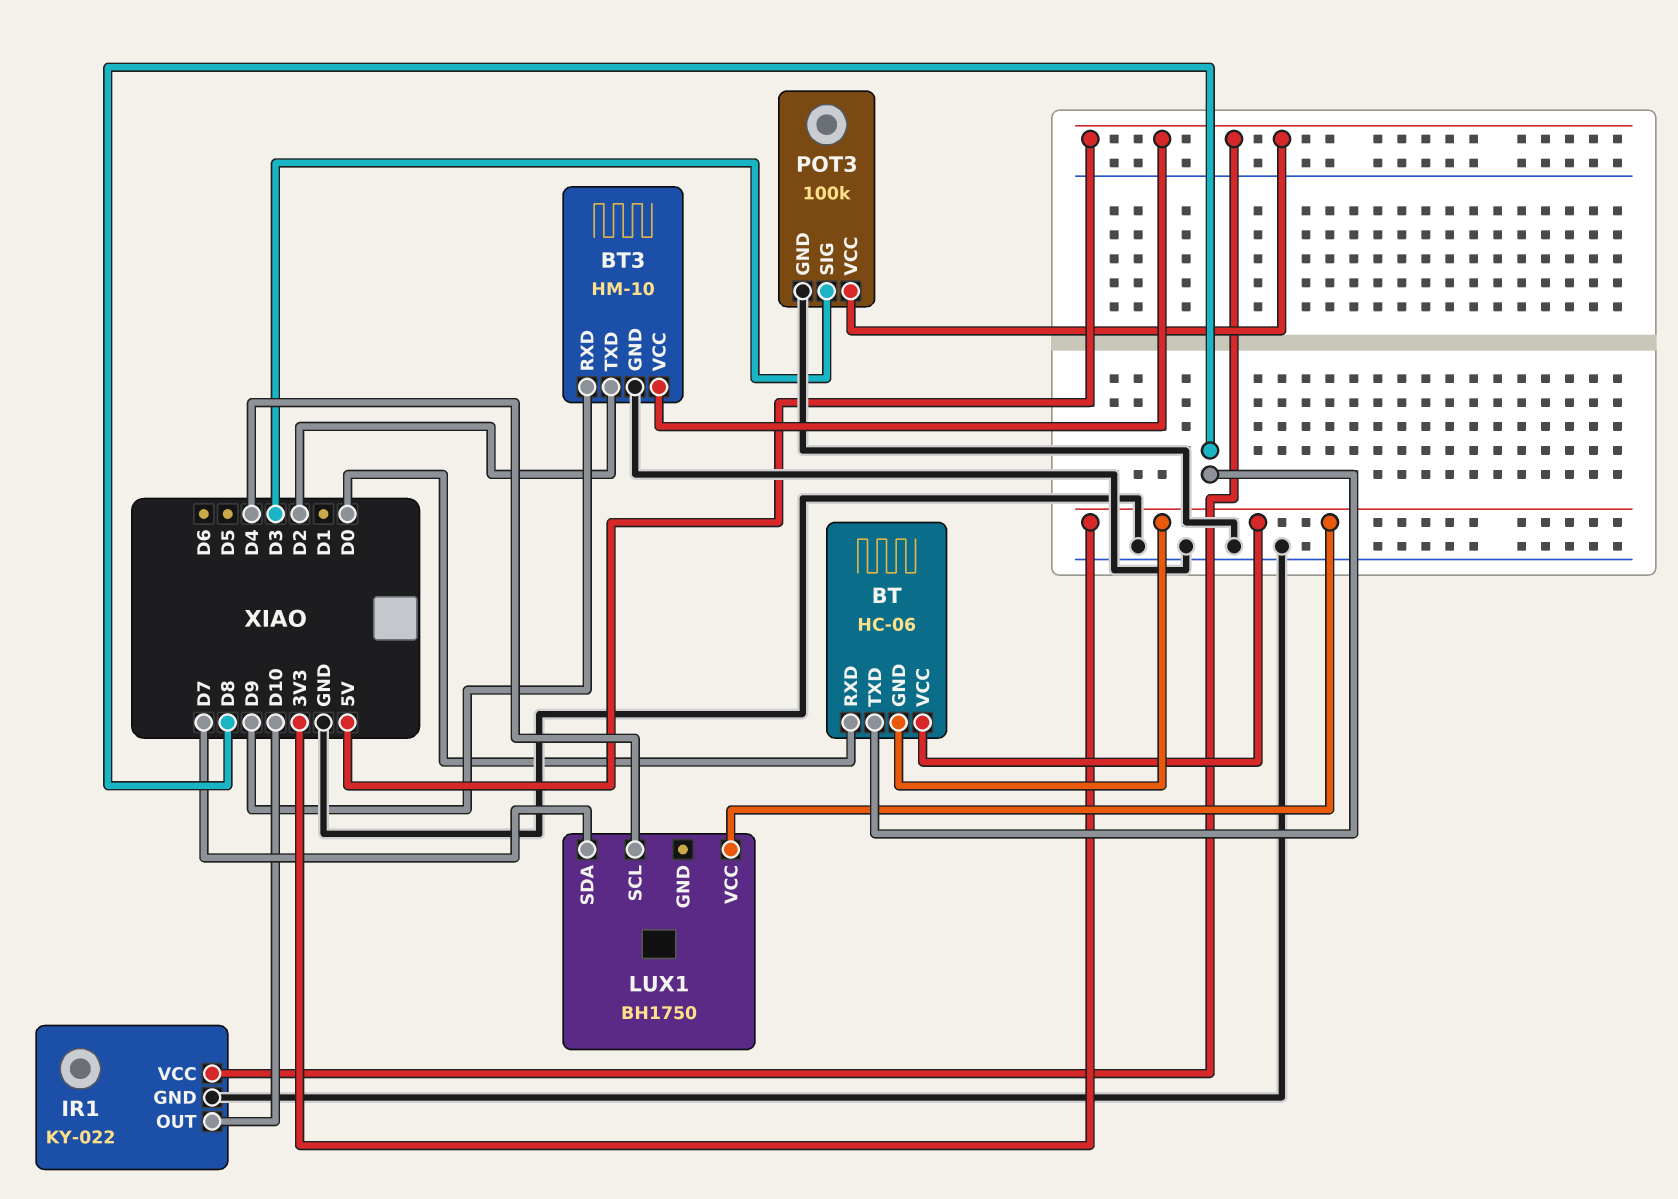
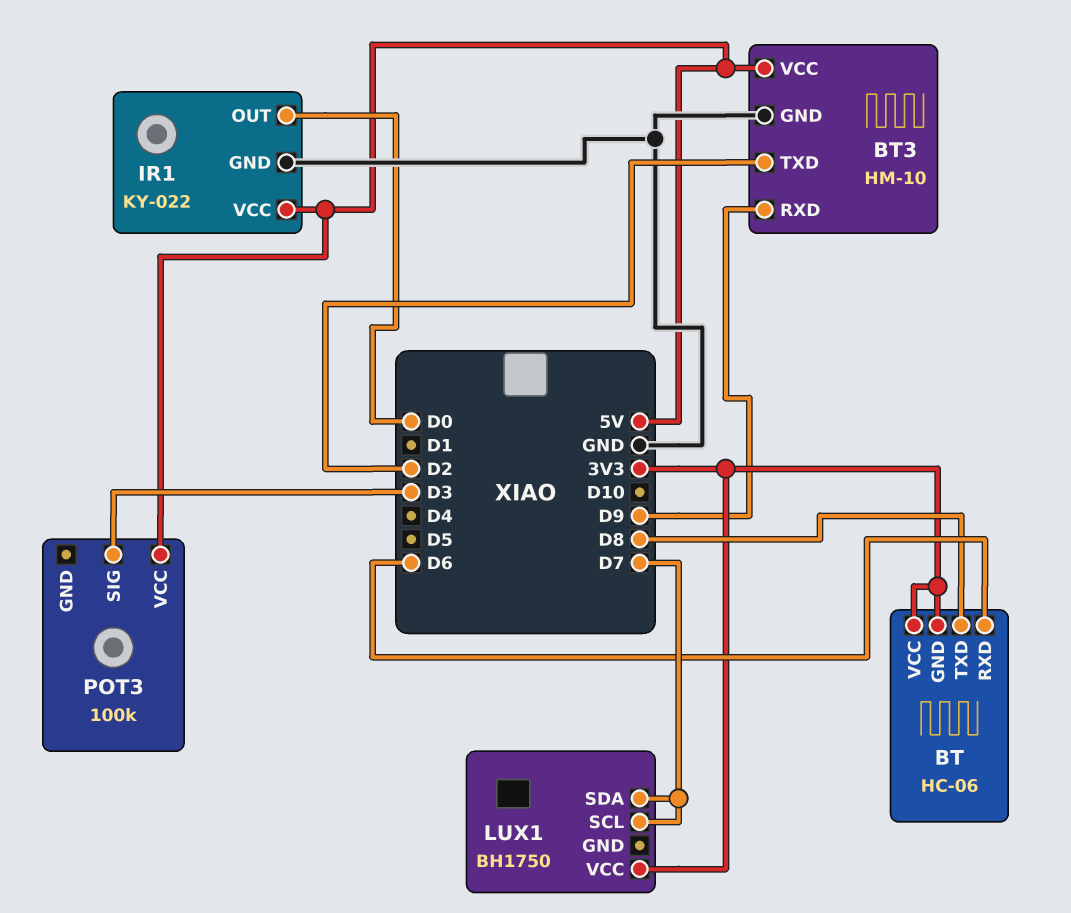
BT pin RXD: D0 -> D6
IR1 pin OUT: D10 -> D0
LUX1 pin SCL: D4 -> D7
POT3 pin GND: GND -> none

